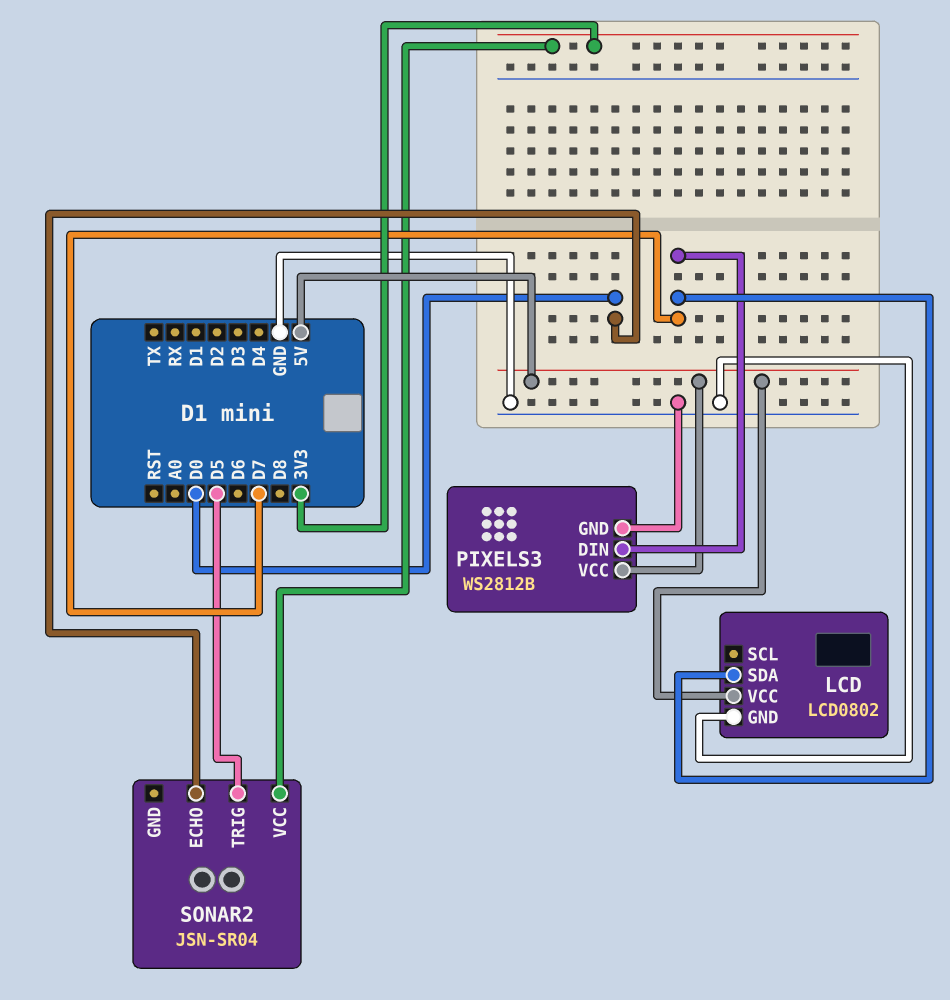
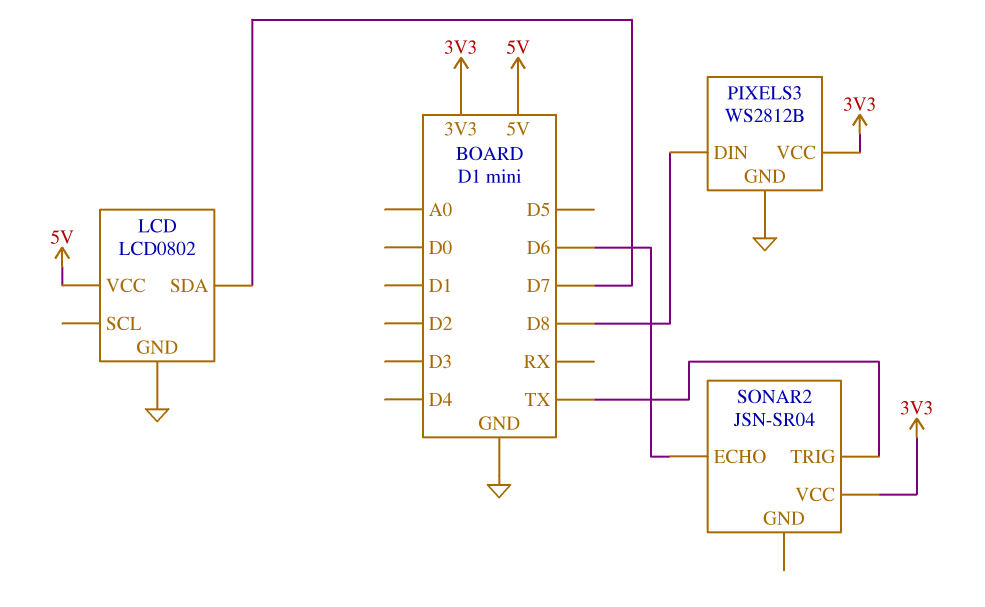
PIXELS3 pin DIN: D7 -> D8
PIXELS3 pin VCC: 5V -> 3V3
SONAR2 pin ECHO: D0 -> D6
SONAR2 pin TRIG: D5 -> TX

